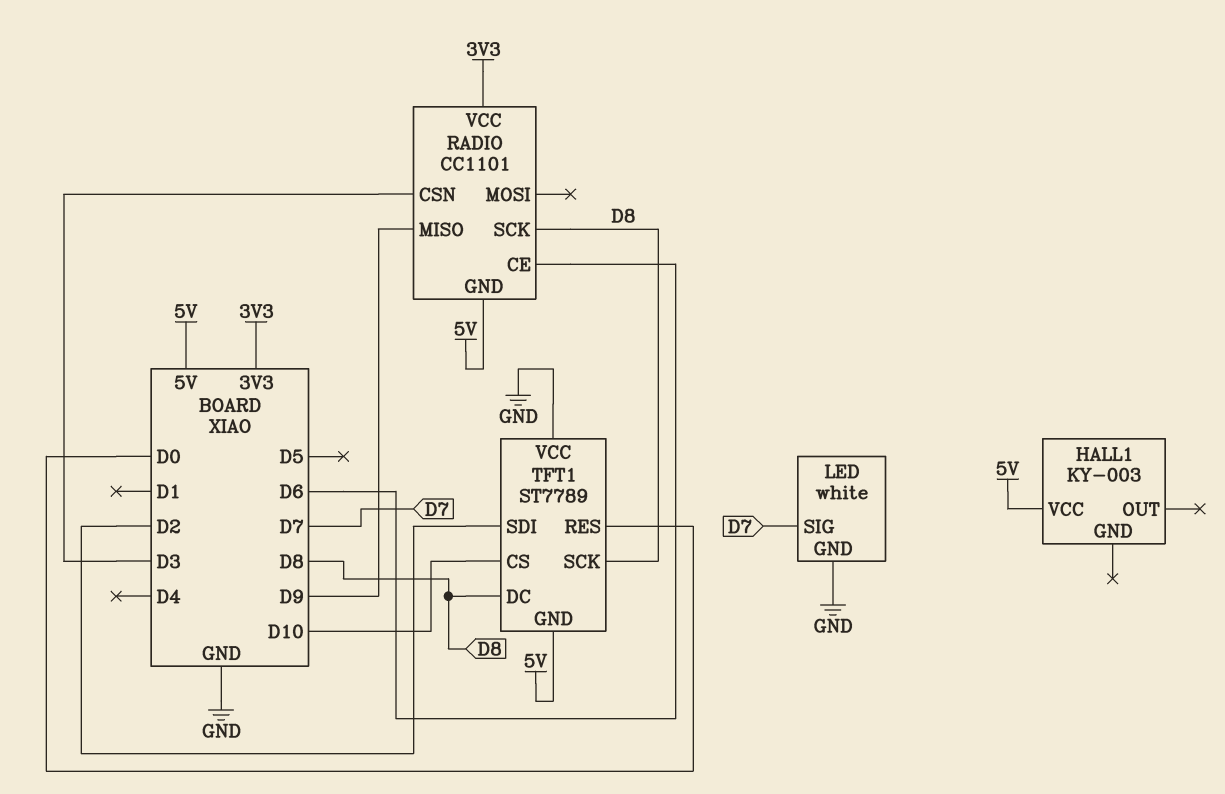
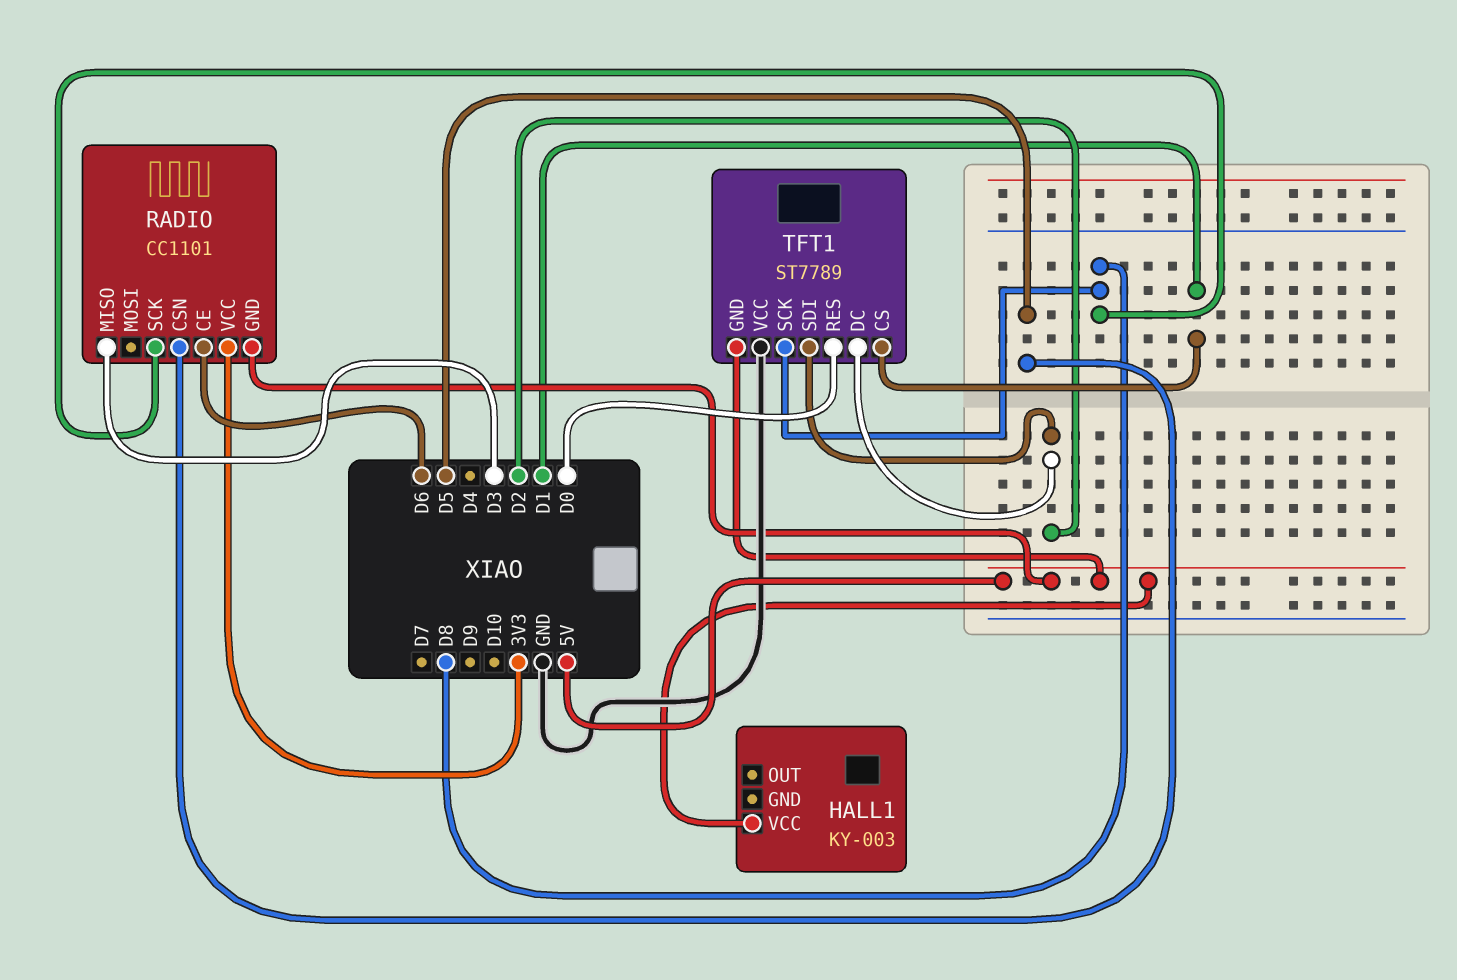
LED: white -> none
LED pin GND: GND -> none
LED pin SIG: D7 -> none
RADIO pin CSN: D3 -> D5
RADIO pin MISO: D9 -> D3
TFT1 pin CS: D10 -> D1
TFT1 pin DC: D8 -> D2

